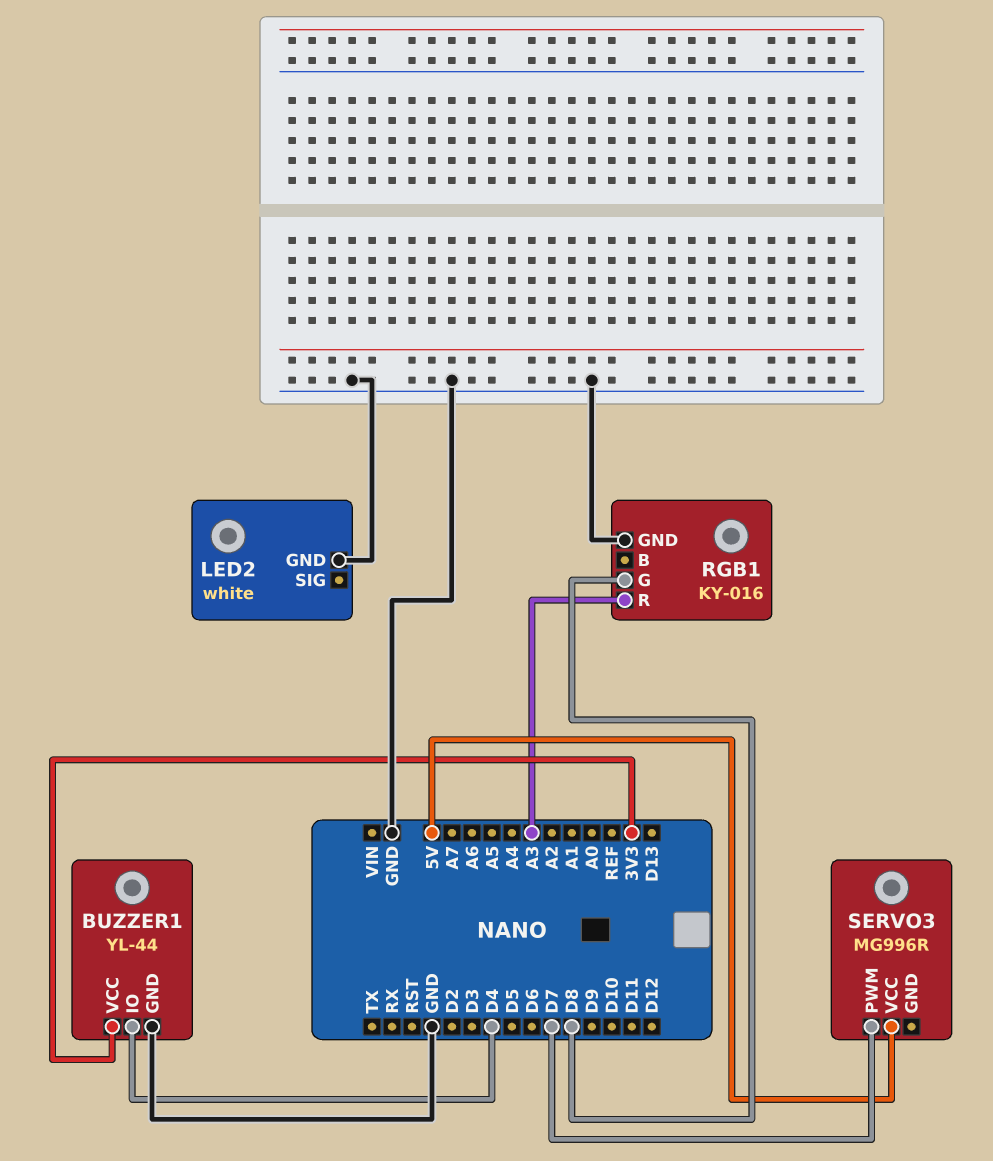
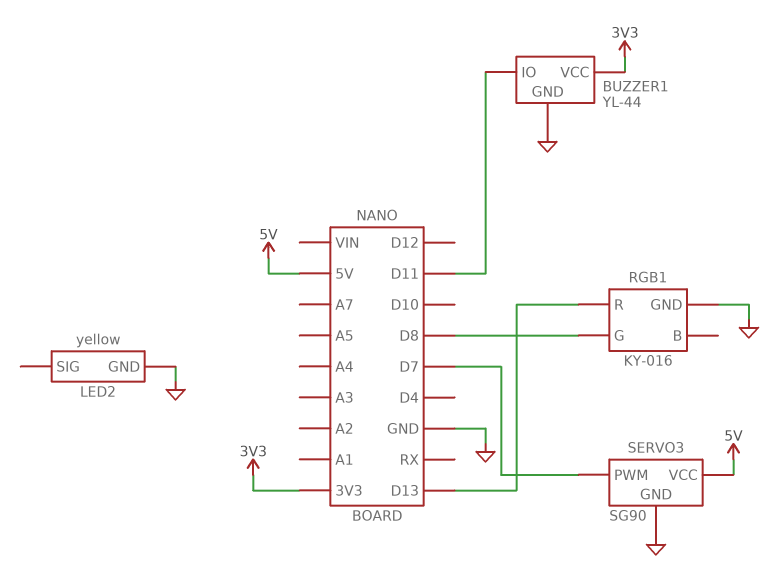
BUZZER1 pin IO: D4 -> D11
LED2: white -> yellow
RGB1 pin R: A3 -> D13
SERVO3: MG996R -> SG90
SERVO3 pin GND: none -> GND

